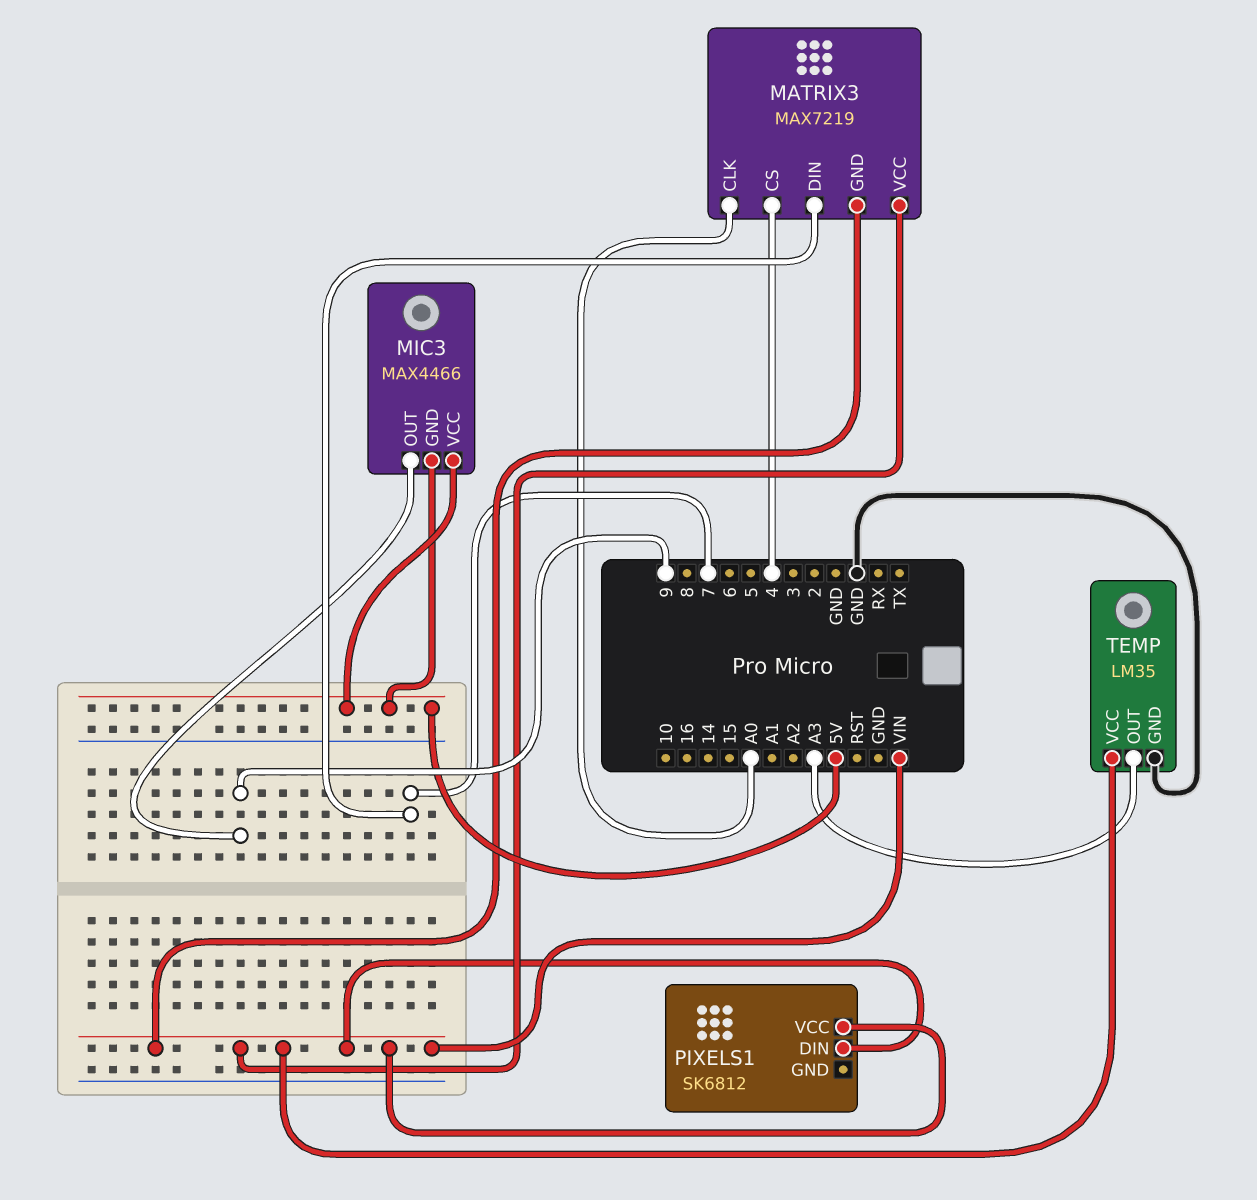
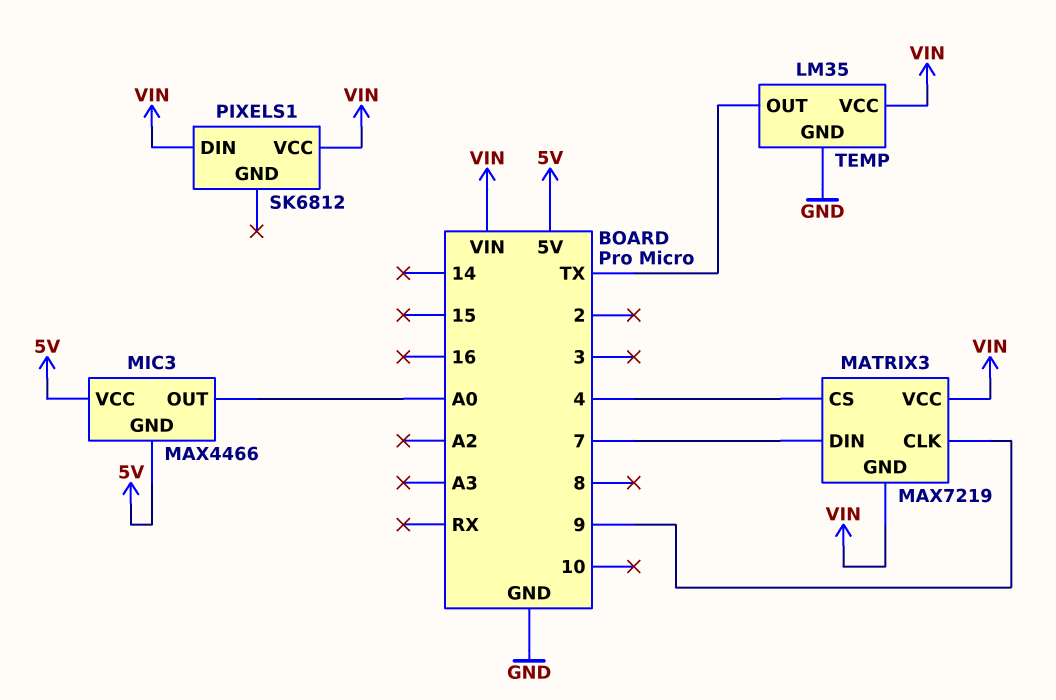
MATRIX3 pin CLK: A0 -> 9
MIC3 pin OUT: 9 -> A0
TEMP pin OUT: A3 -> TX

